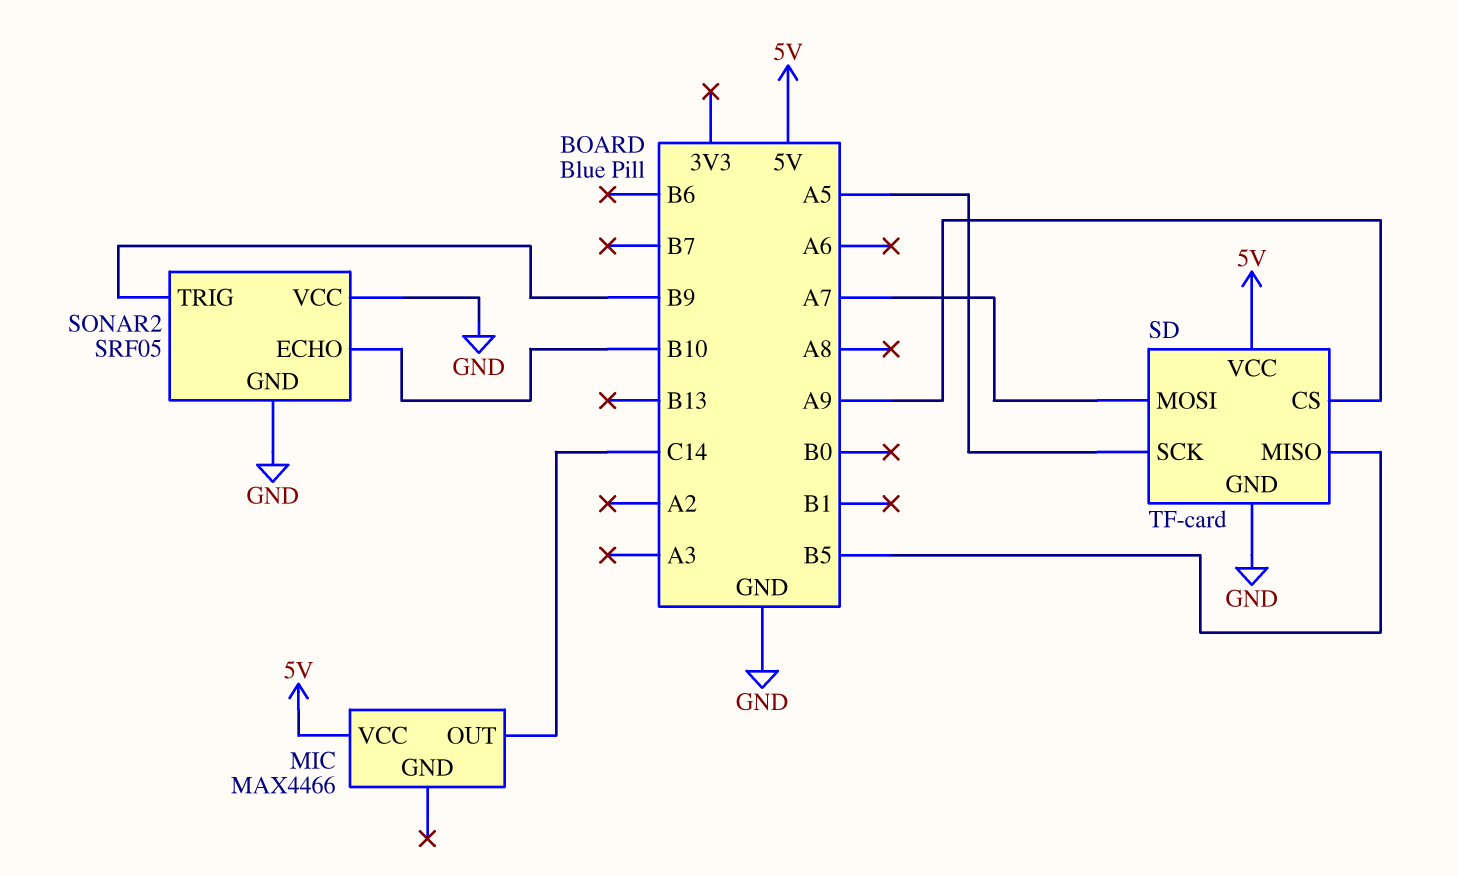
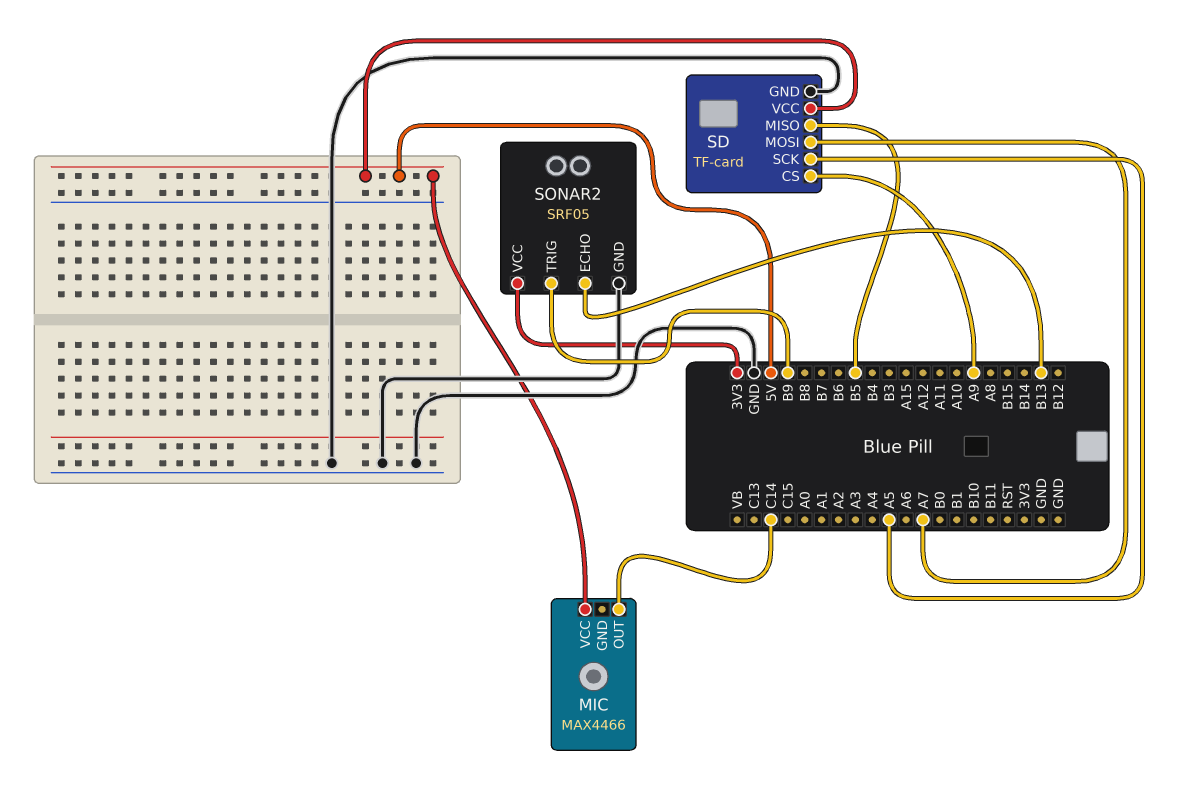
SONAR2 pin ECHO: B10 -> B13
SONAR2 pin VCC: GND -> 3V3

